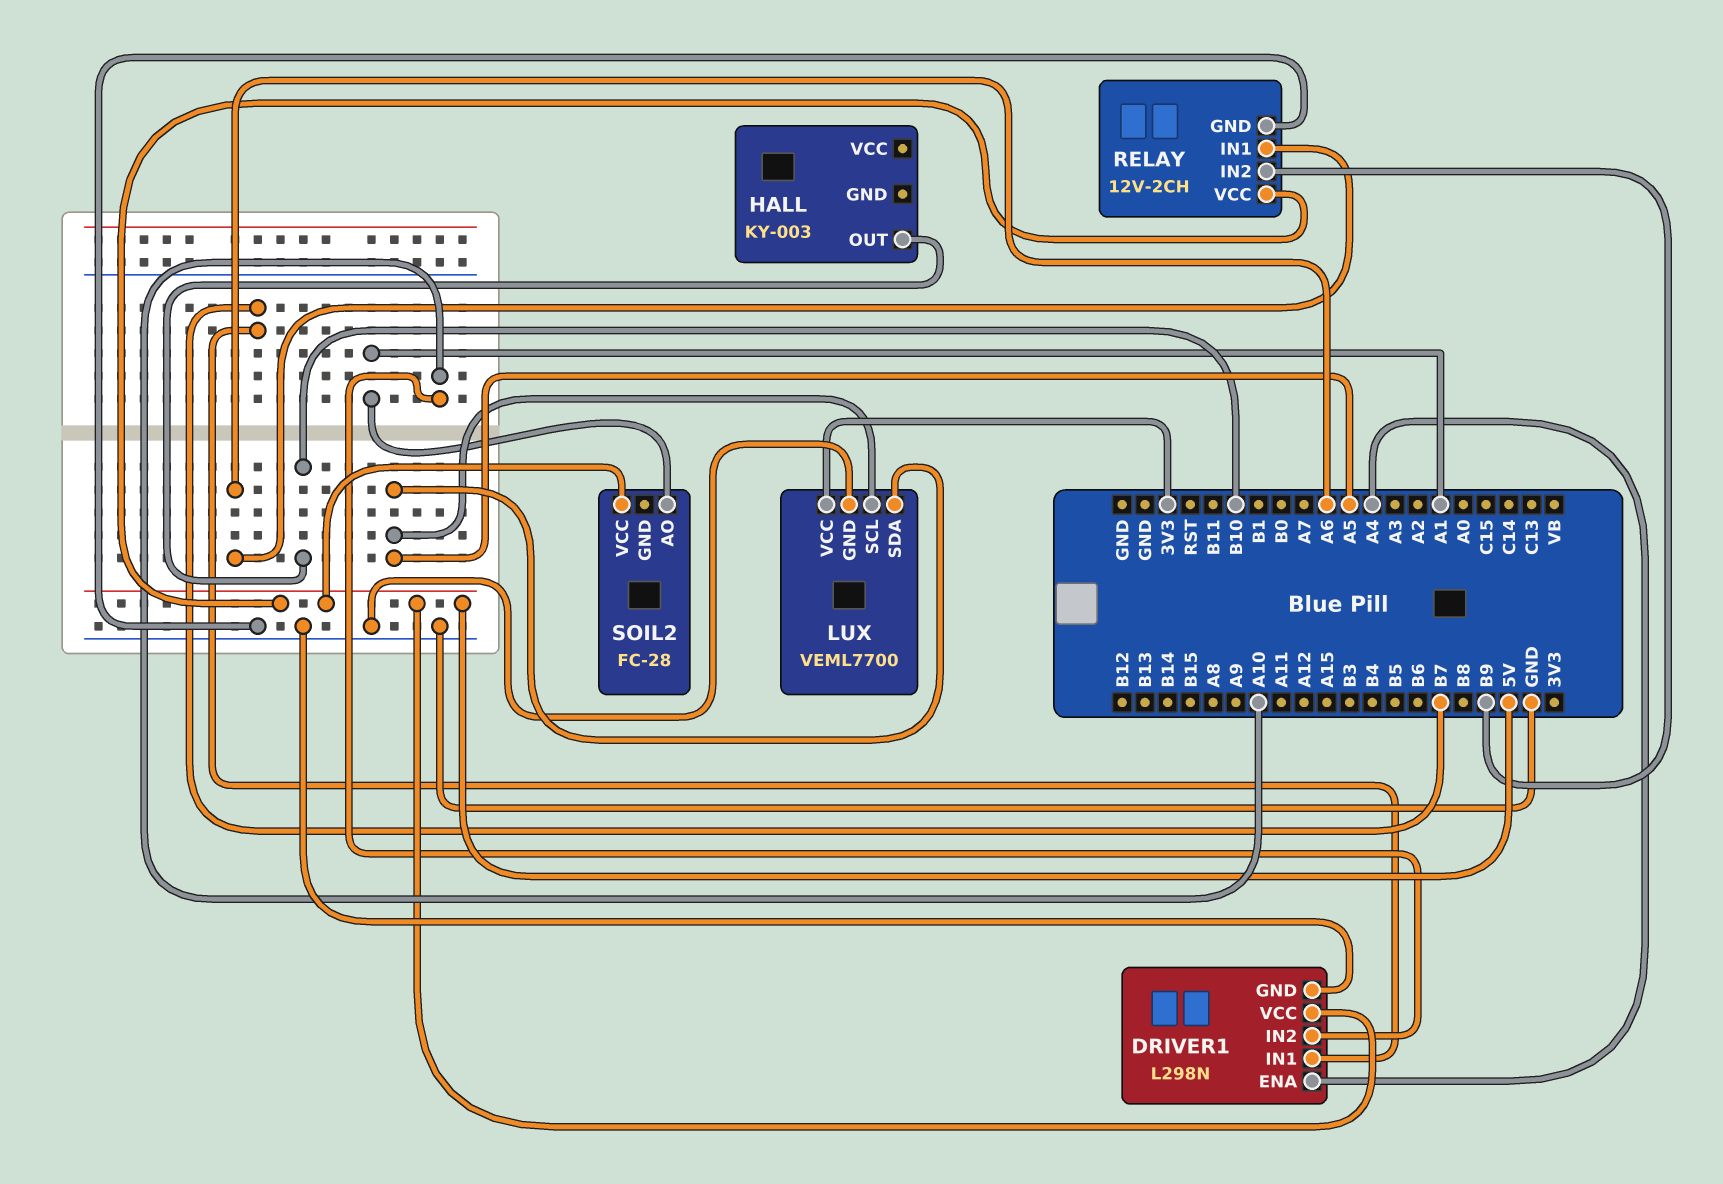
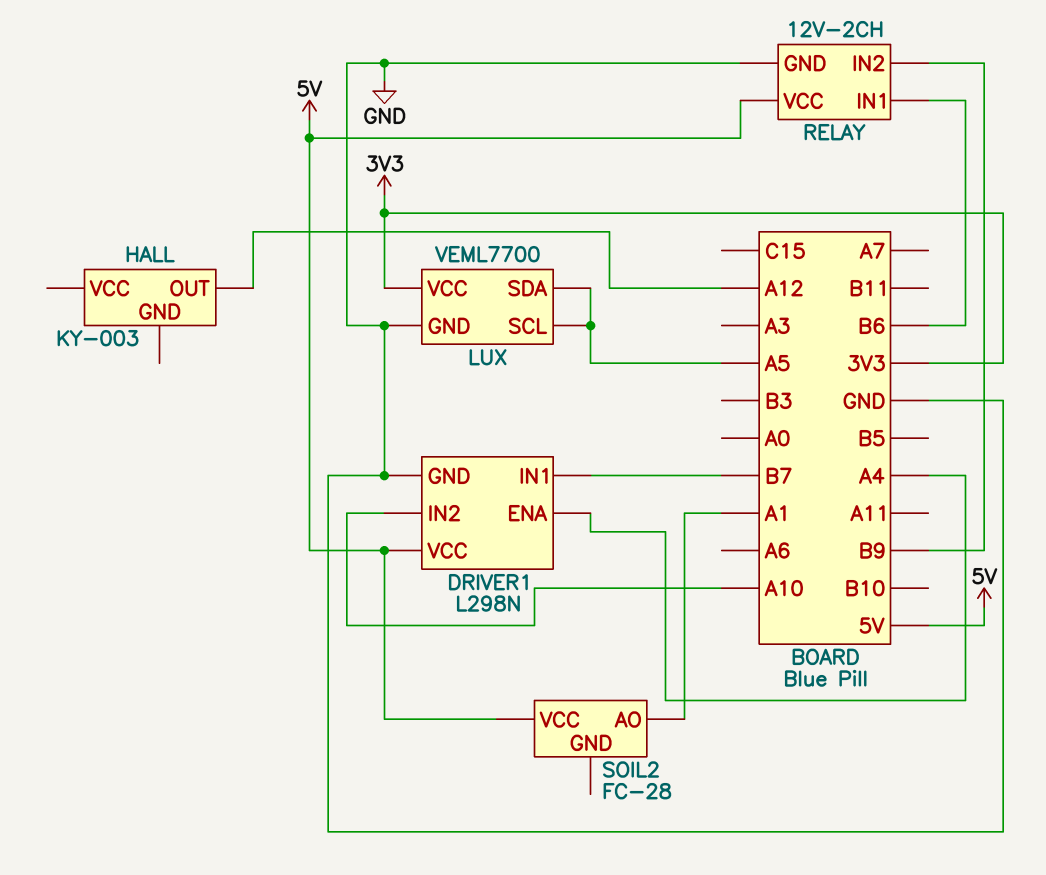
HALL pin OUT: B10 -> A12
RELAY pin IN1: A6 -> B6

